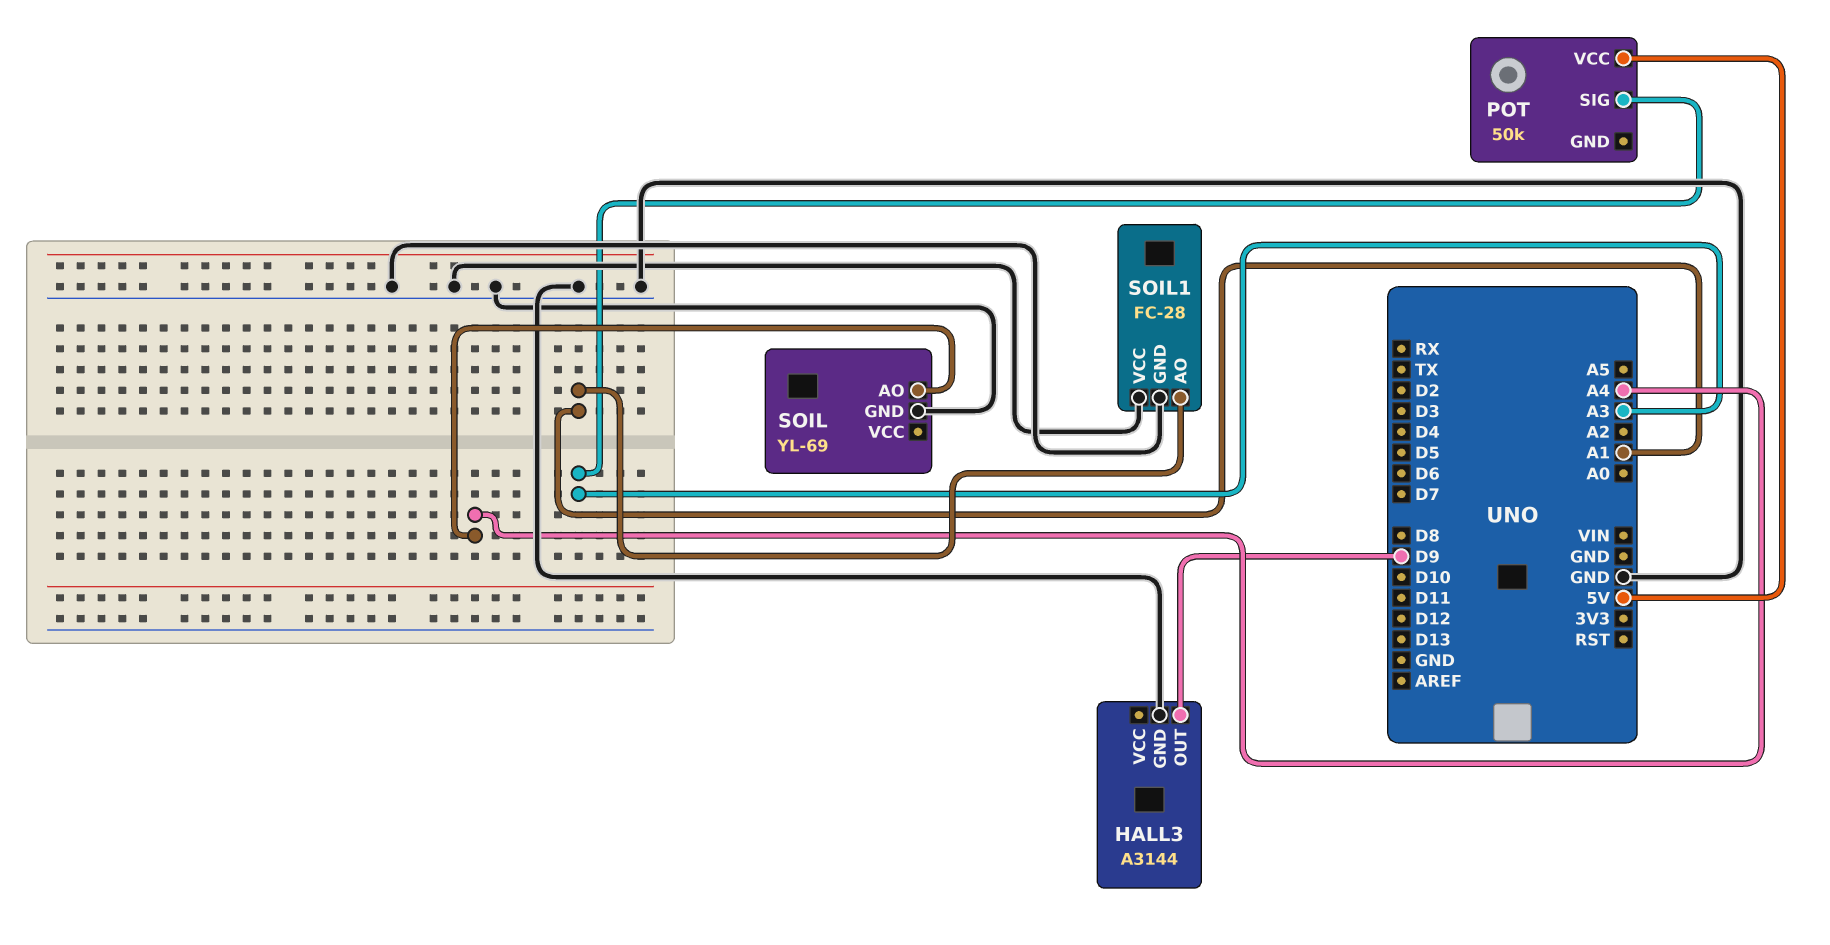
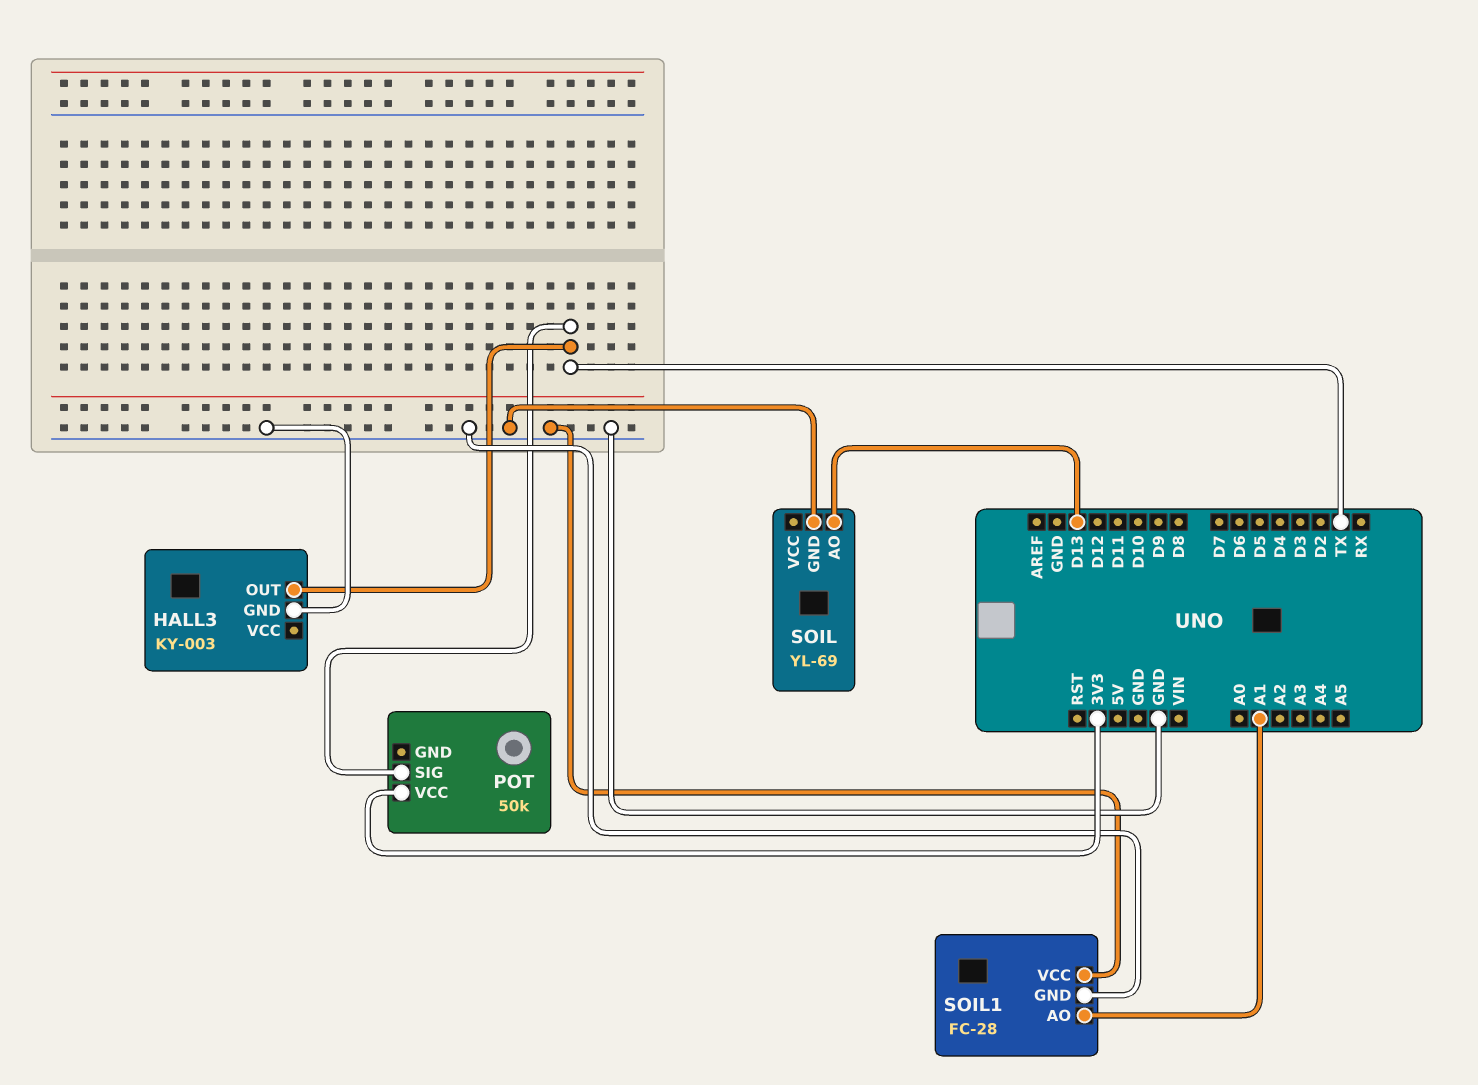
HALL3: A3144 -> KY-003
HALL3 pin OUT: D9 -> TX
POT pin SIG: A3 -> TX
POT pin VCC: 5V -> 3V3
SOIL pin AO: A4 -> D13

